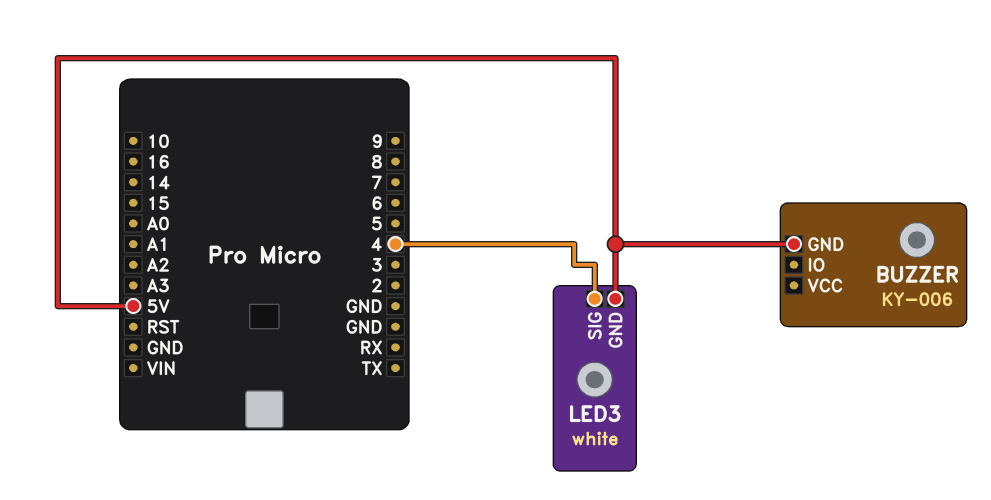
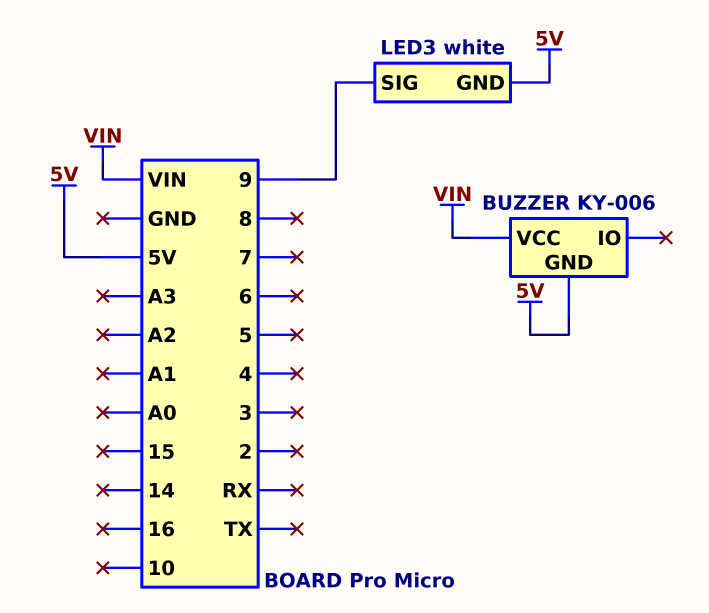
BUZZER pin VCC: none -> VIN
LED3 pin SIG: 4 -> 9

